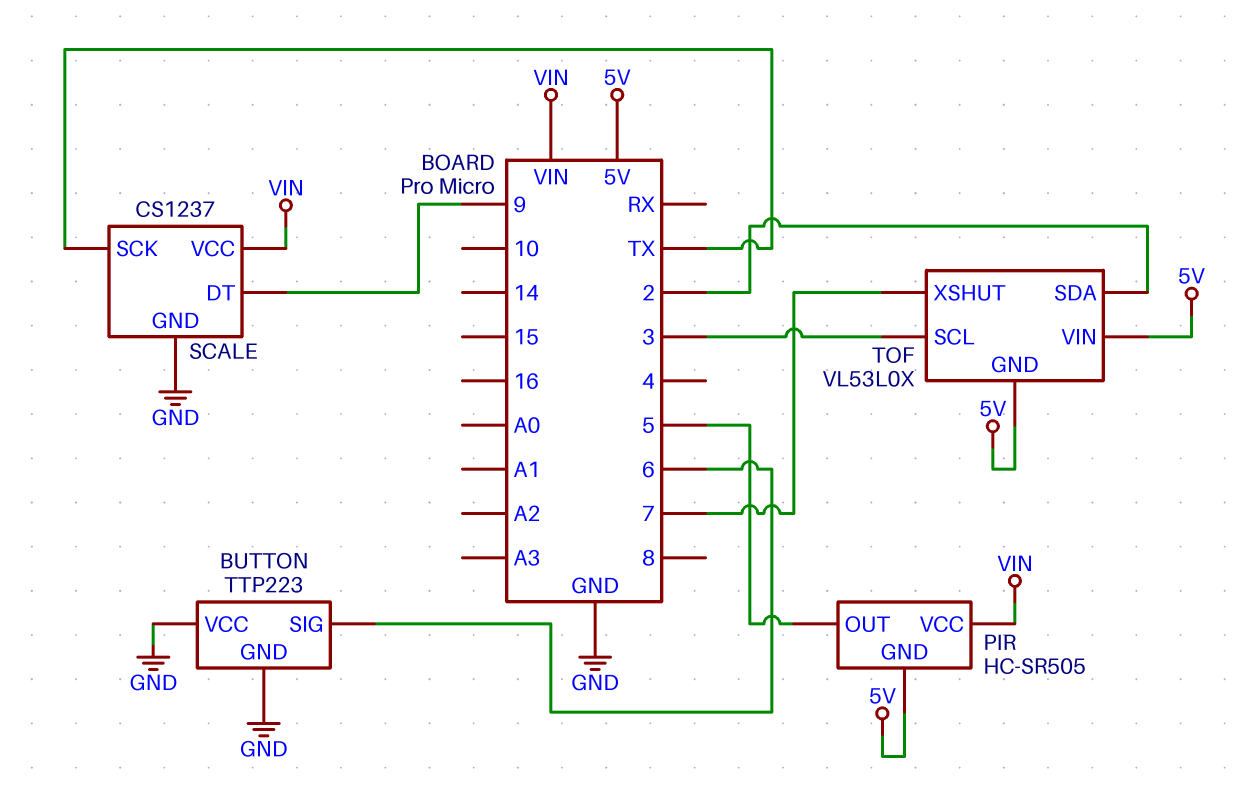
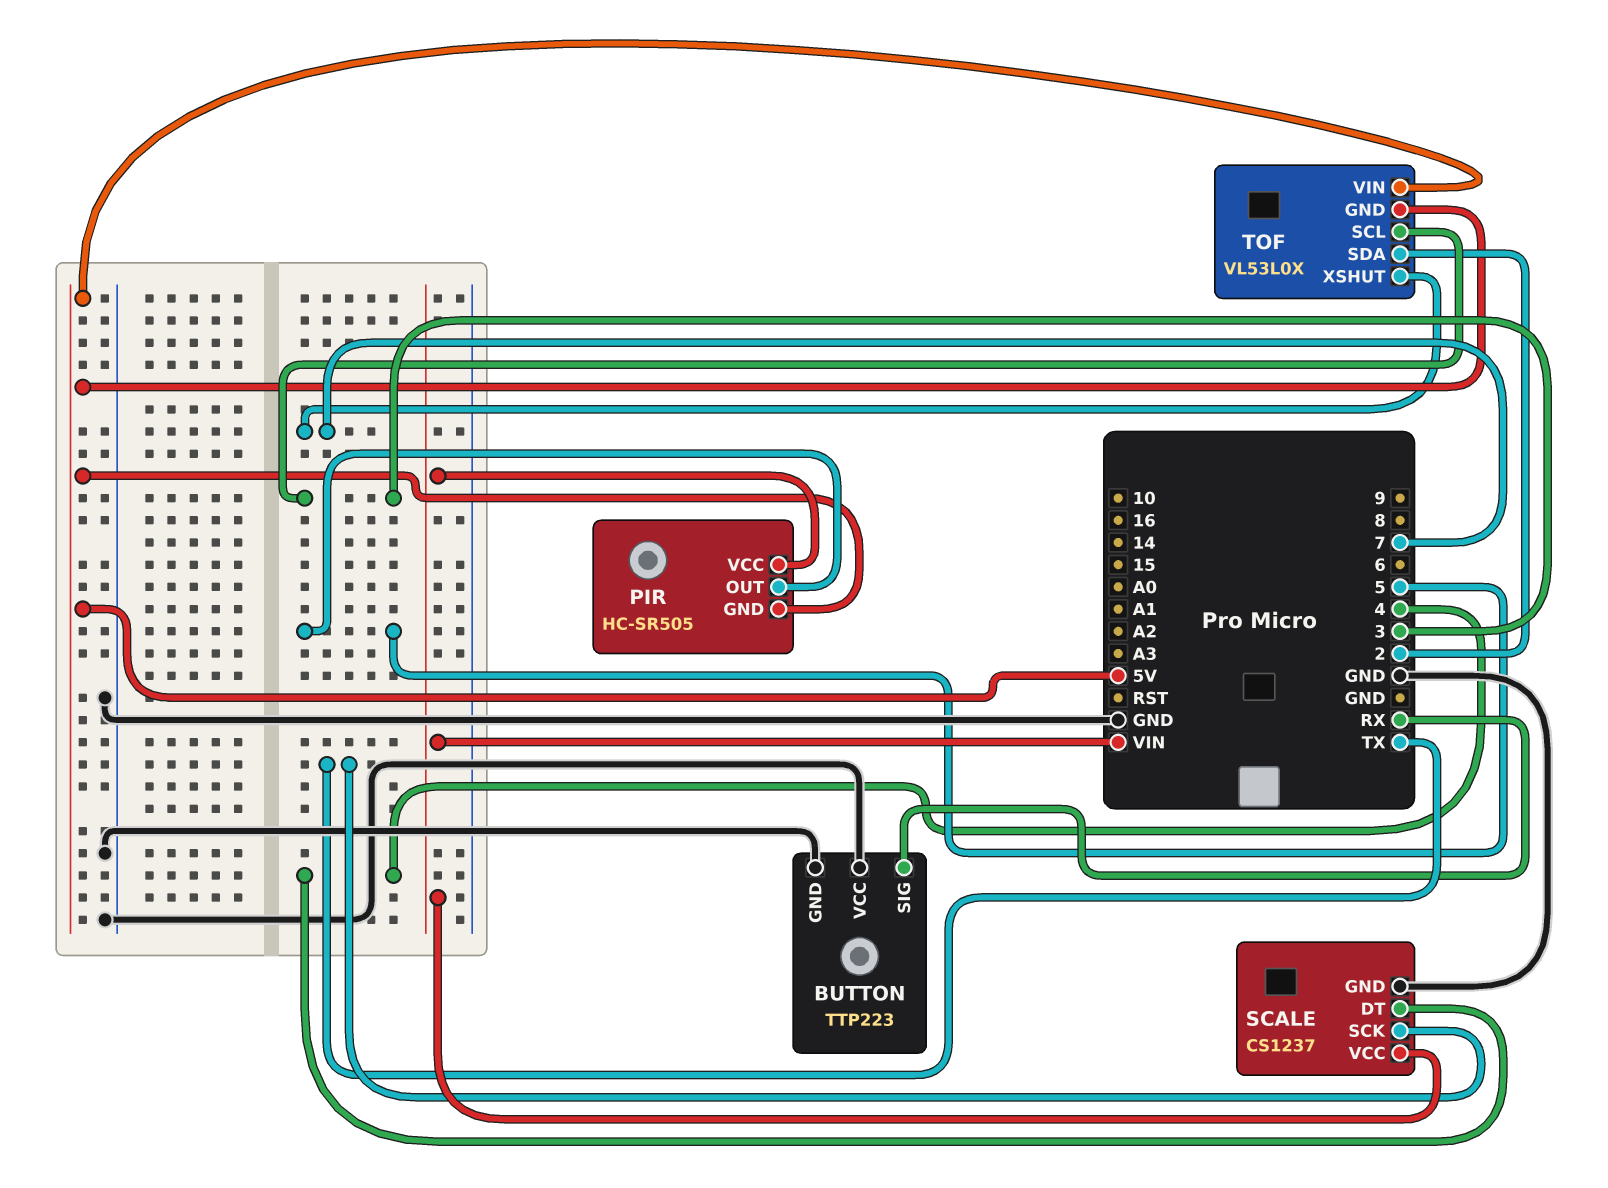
BUTTON pin SIG: 6 -> RX
SCALE pin DT: 9 -> 4

